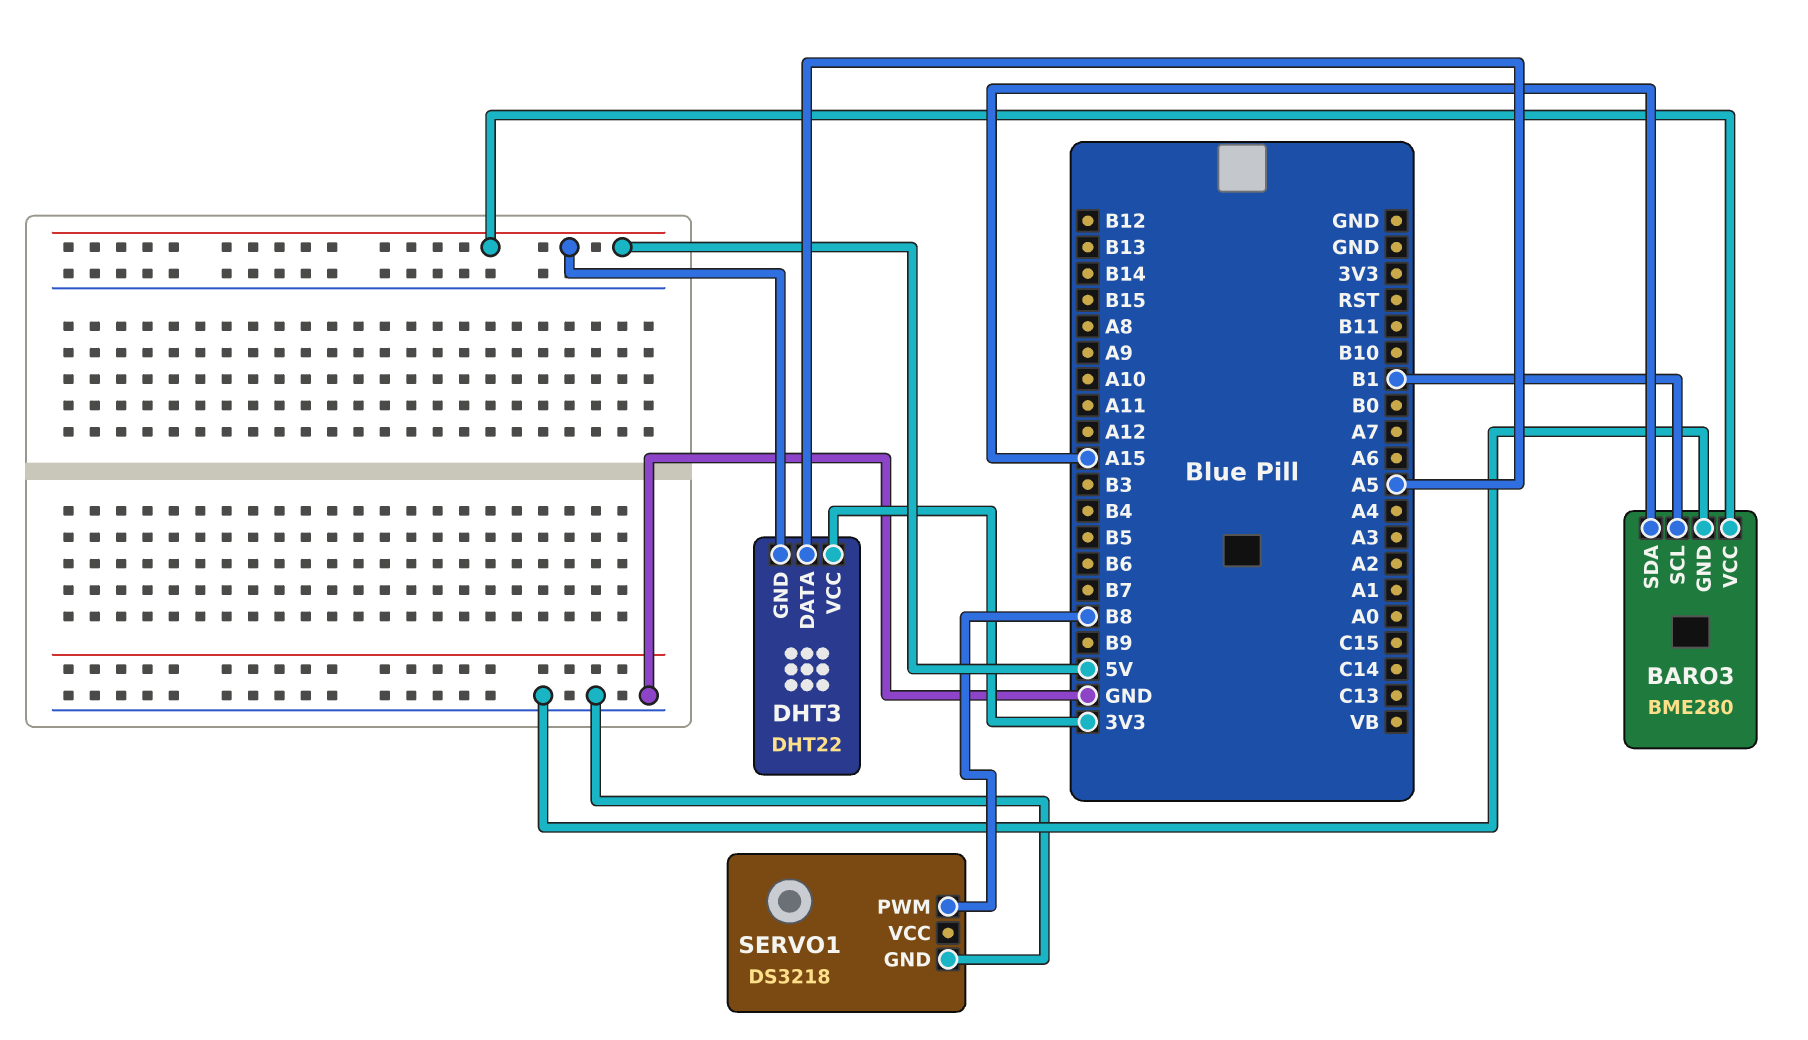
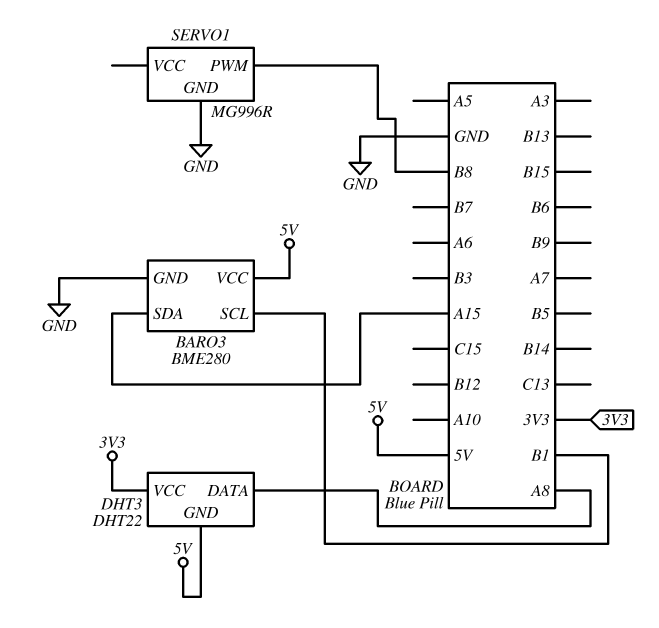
DHT3 pin DATA: A5 -> A8
SERVO1: DS3218 -> MG996R

